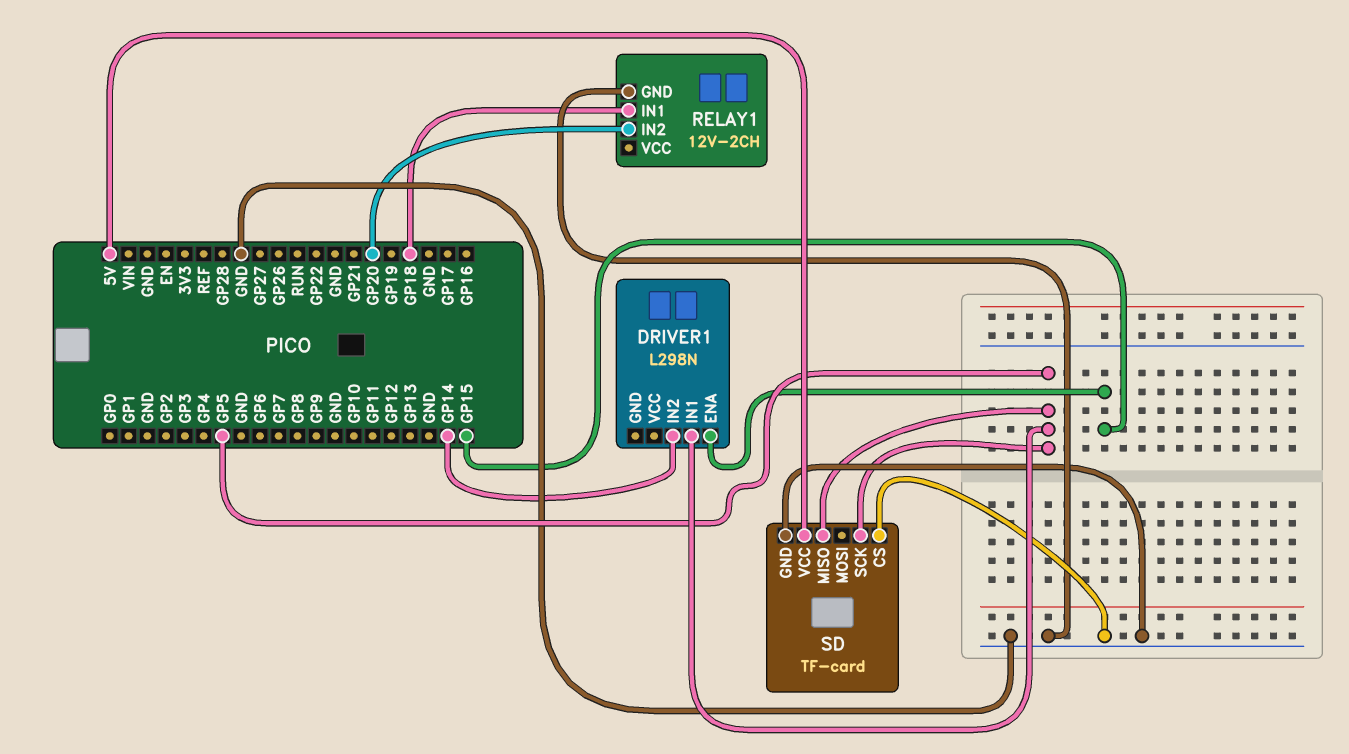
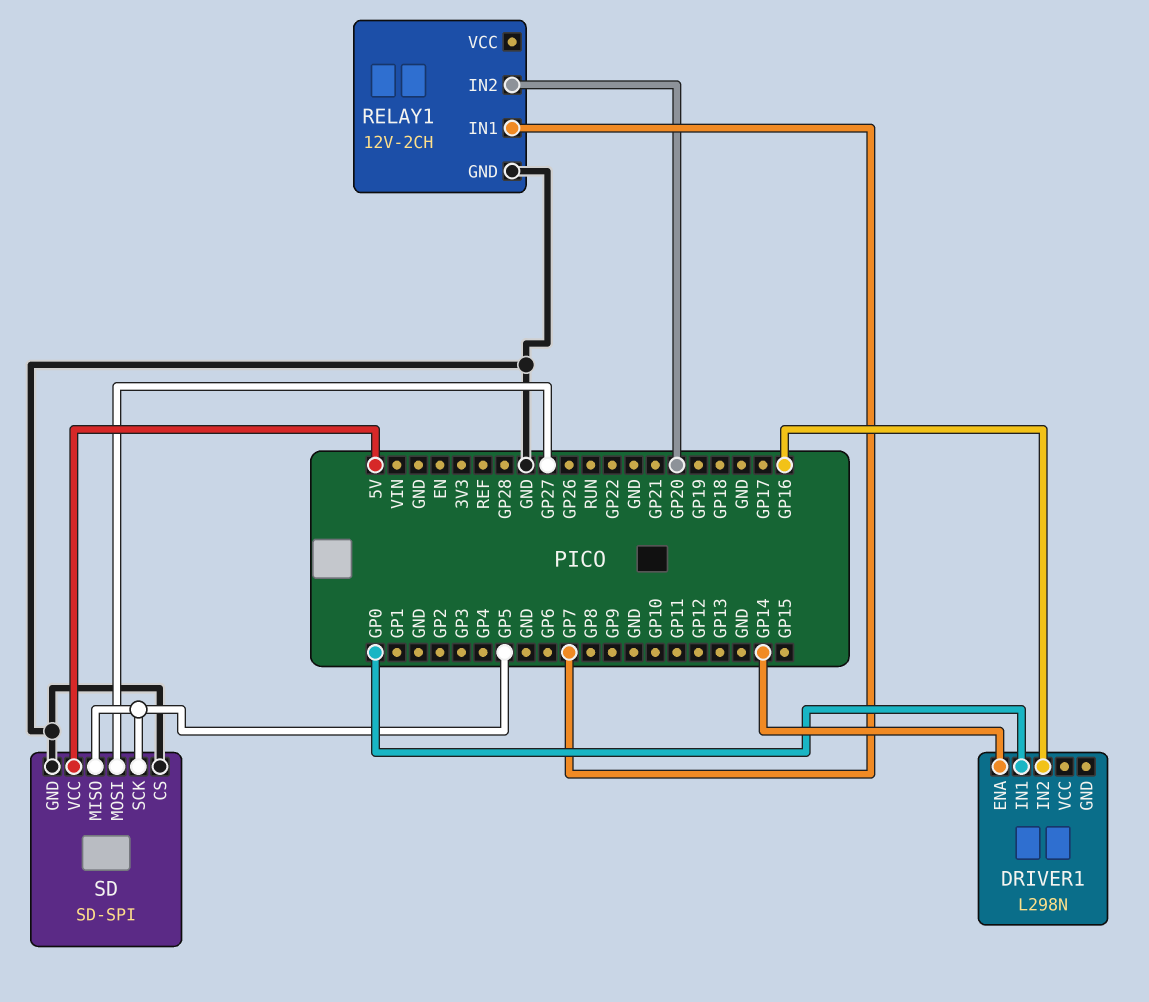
DRIVER1 pin ENA: GP15 -> GP14
DRIVER1 pin IN1: GP5 -> GP0
DRIVER1 pin IN2: GP14 -> GP16
RELAY1 pin IN1: GP18 -> GP7
SD: TF-card -> SD-SPI
SD pin MOSI: none -> GP27

